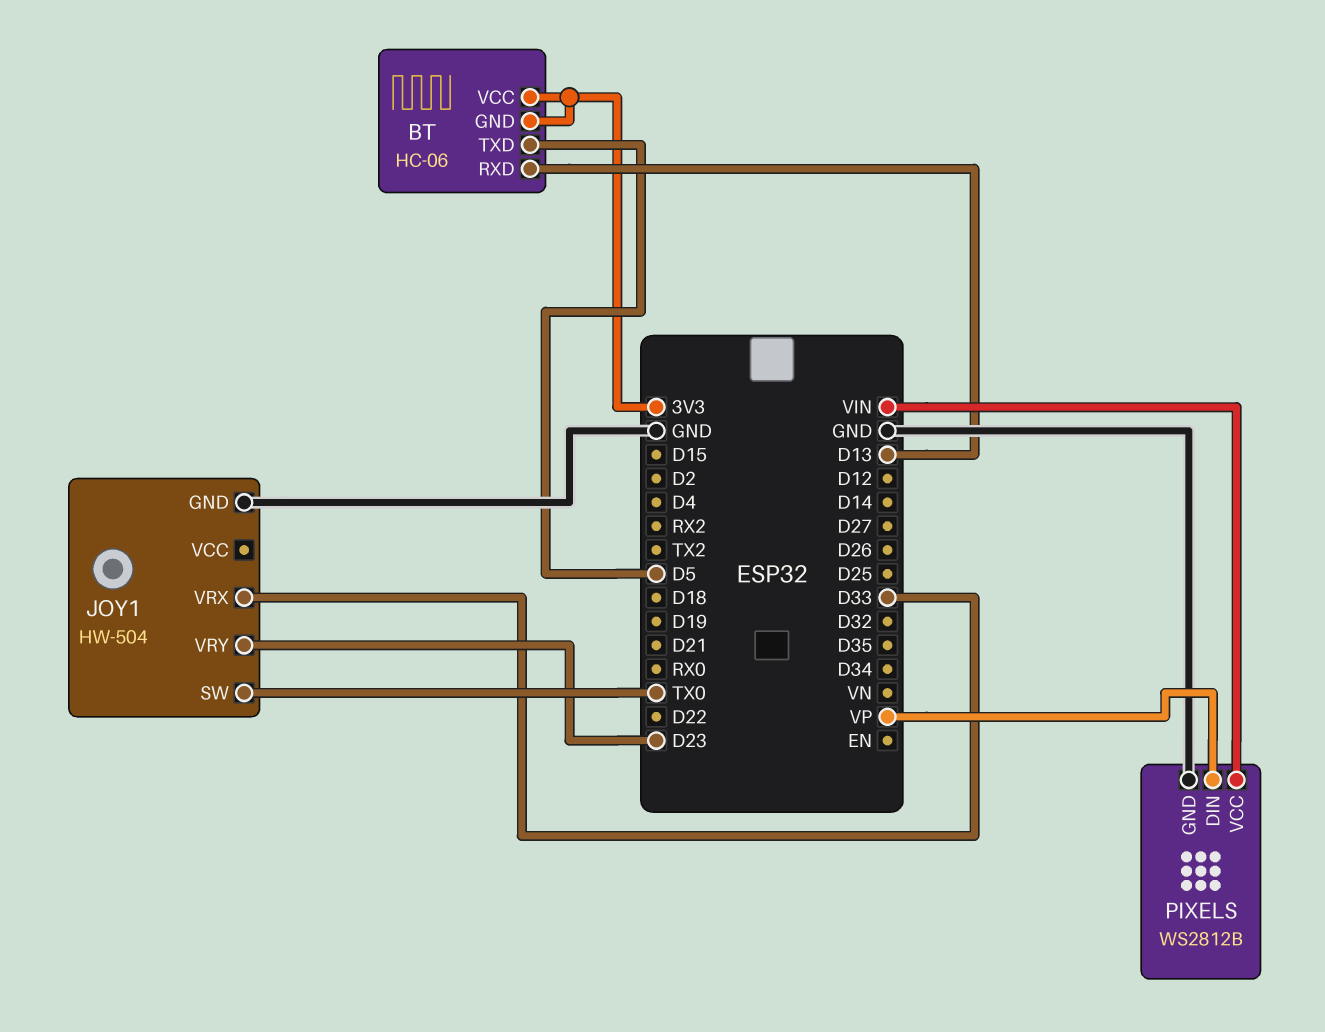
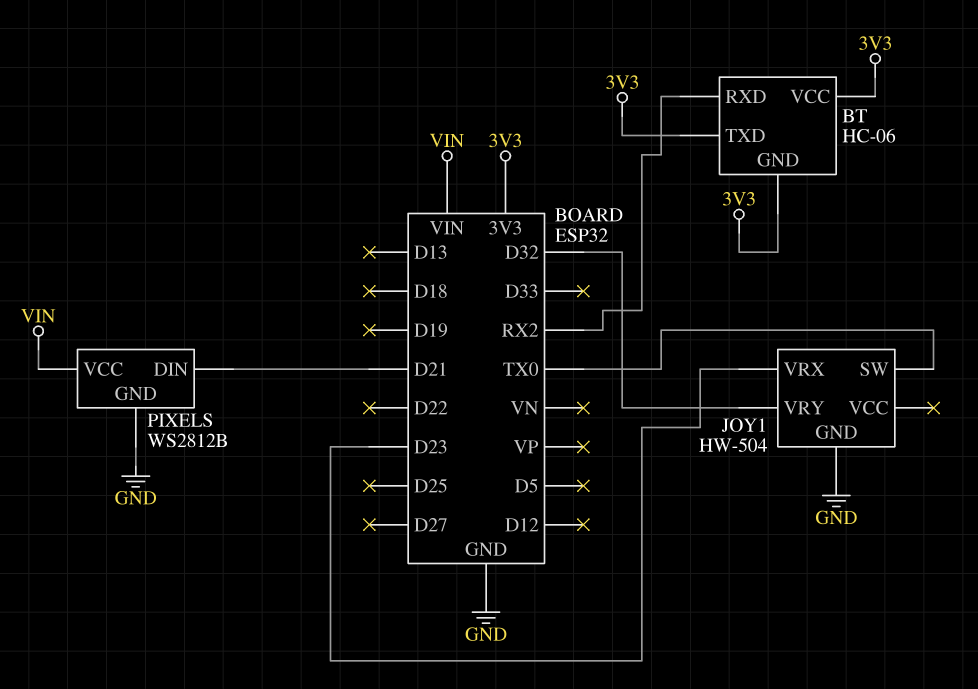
BT pin RXD: D13 -> RX2
BT pin TXD: D5 -> 3V3
JOY1 pin VRX: D33 -> D23
JOY1 pin VRY: D23 -> D32
PIXELS pin DIN: VP -> D21

